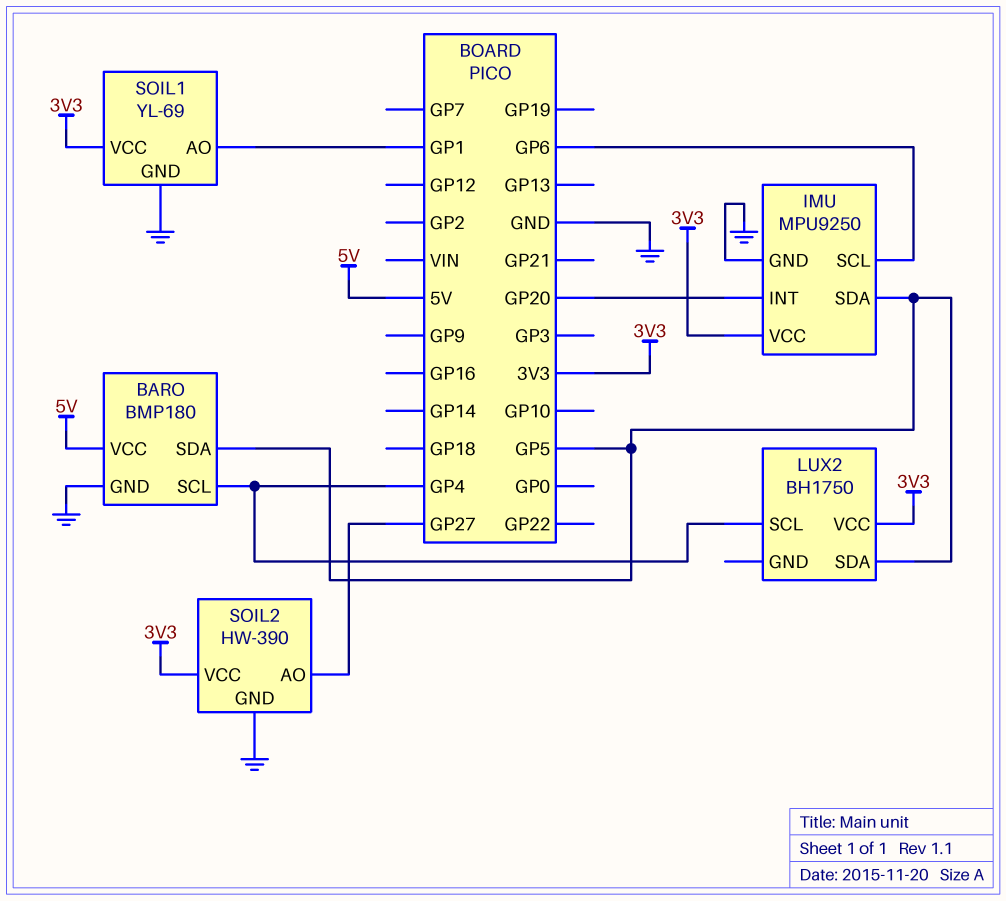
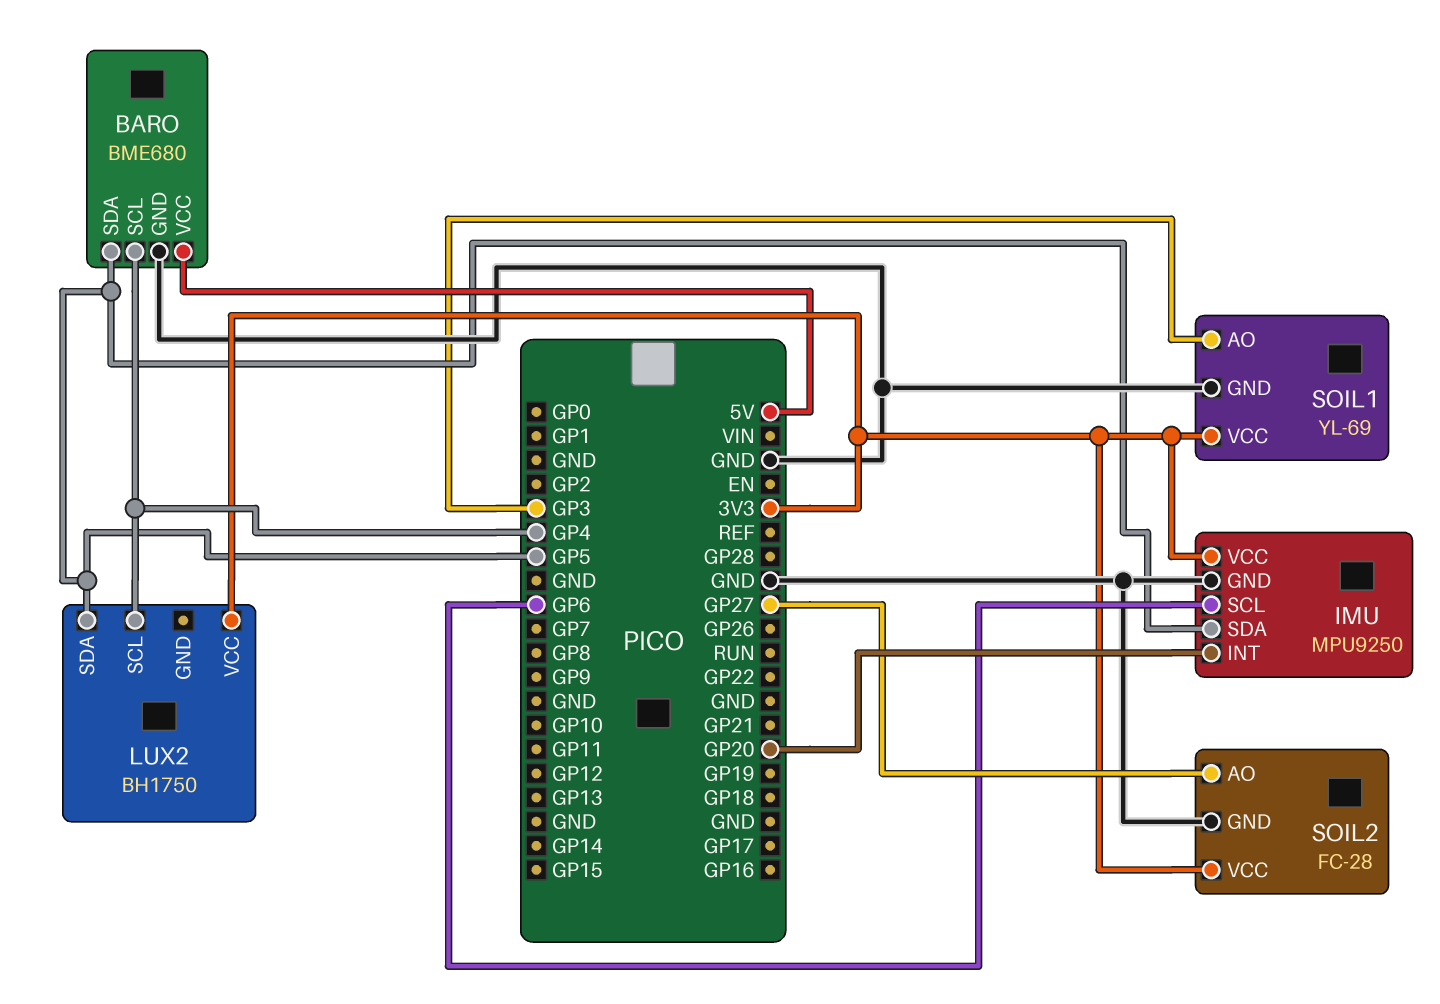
BARO: BMP180 -> BME680
SOIL1 pin AO: GP1 -> GP3
SOIL2: HW-390 -> FC-28

